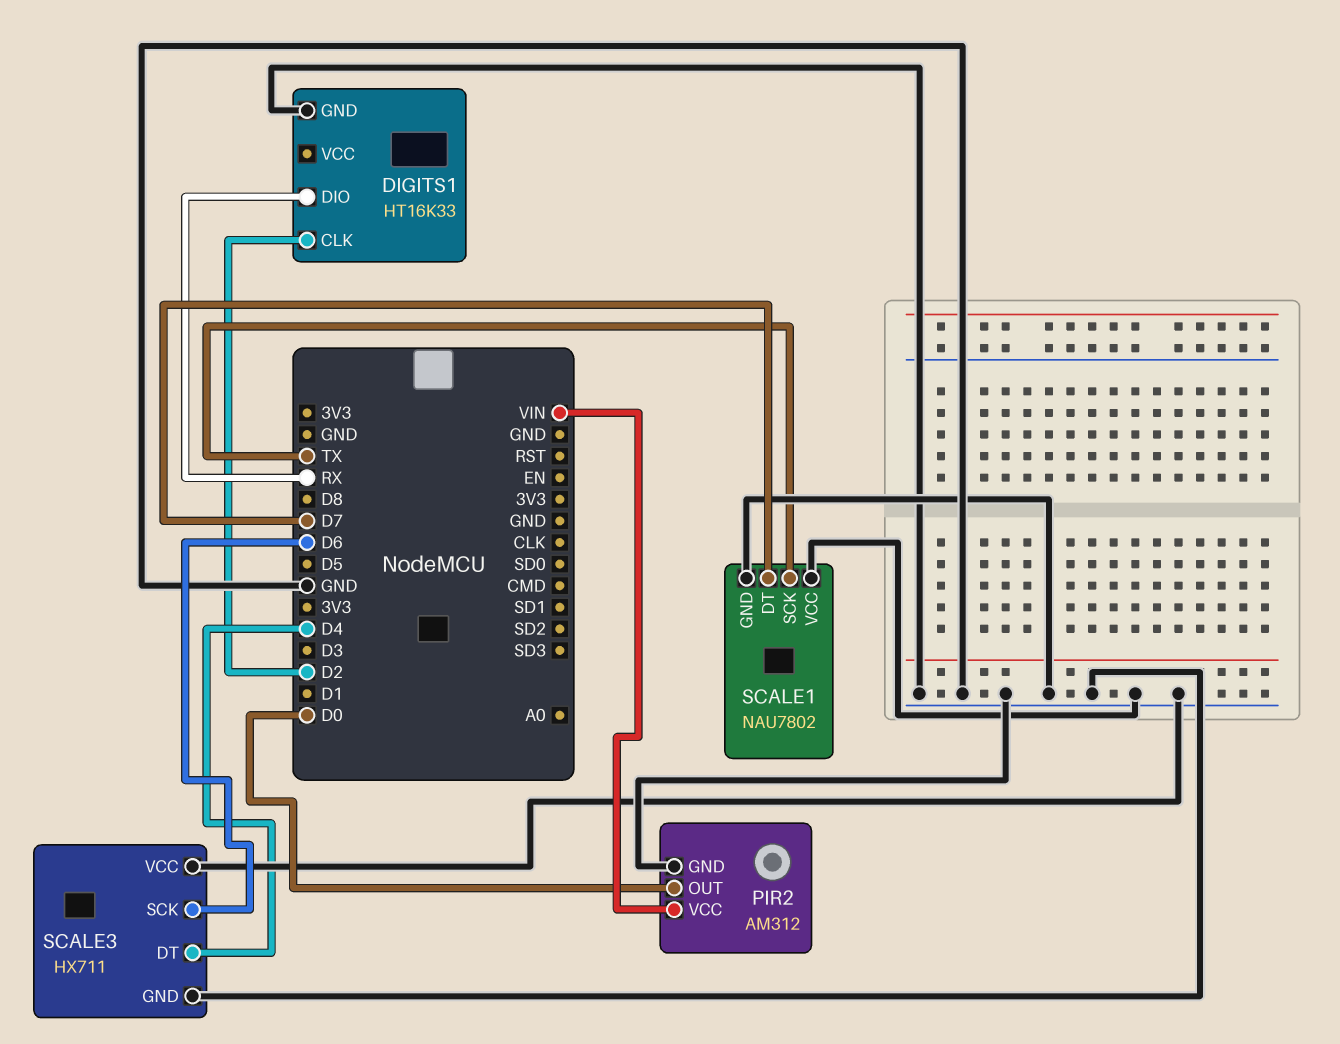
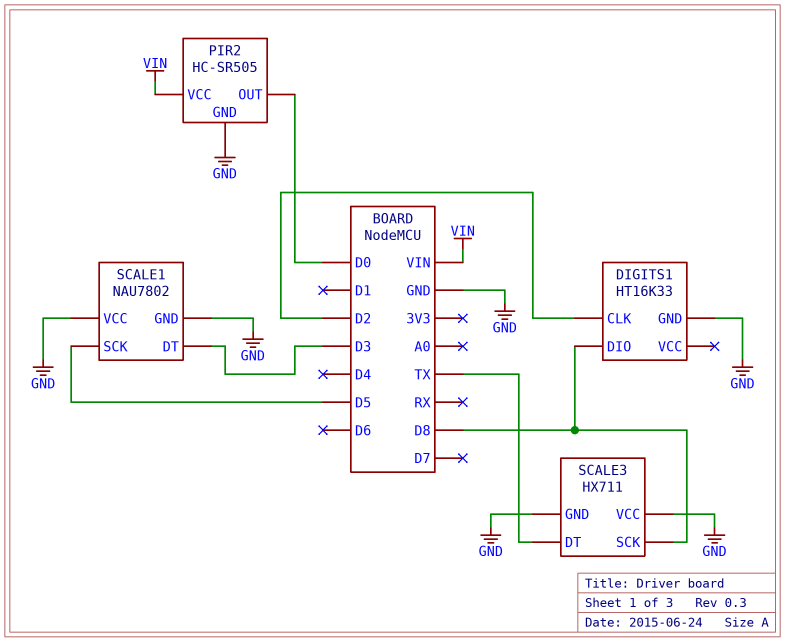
DIGITS1 pin DIO: RX -> D8
PIR2: AM312 -> HC-SR505
SCALE1 pin DT: D7 -> D3
SCALE1 pin SCK: TX -> D5
SCALE3 pin DT: D4 -> TX
SCALE3 pin SCK: D6 -> D8

